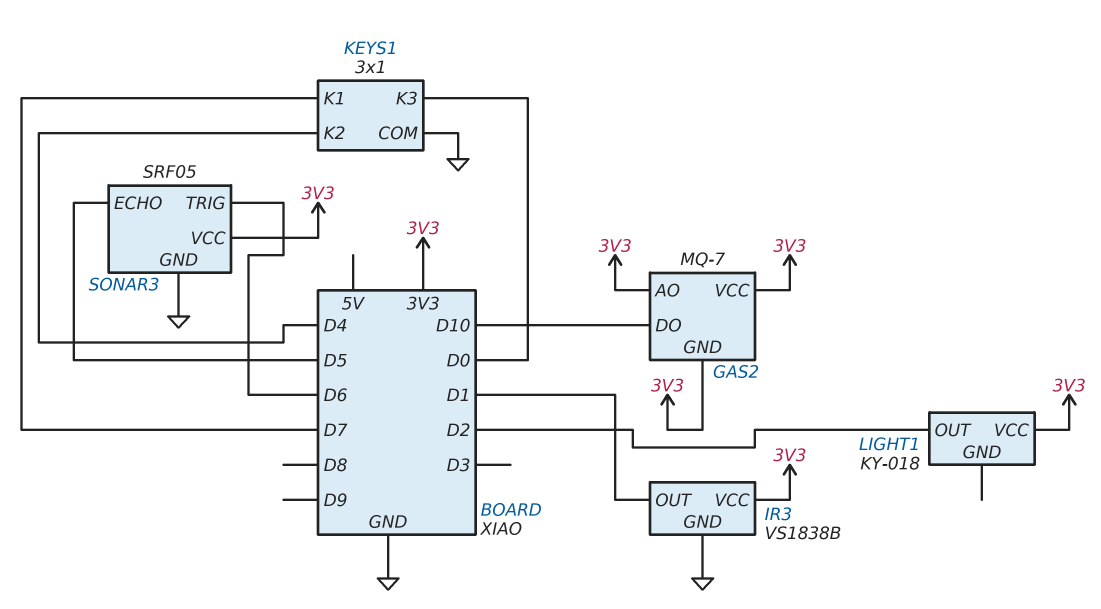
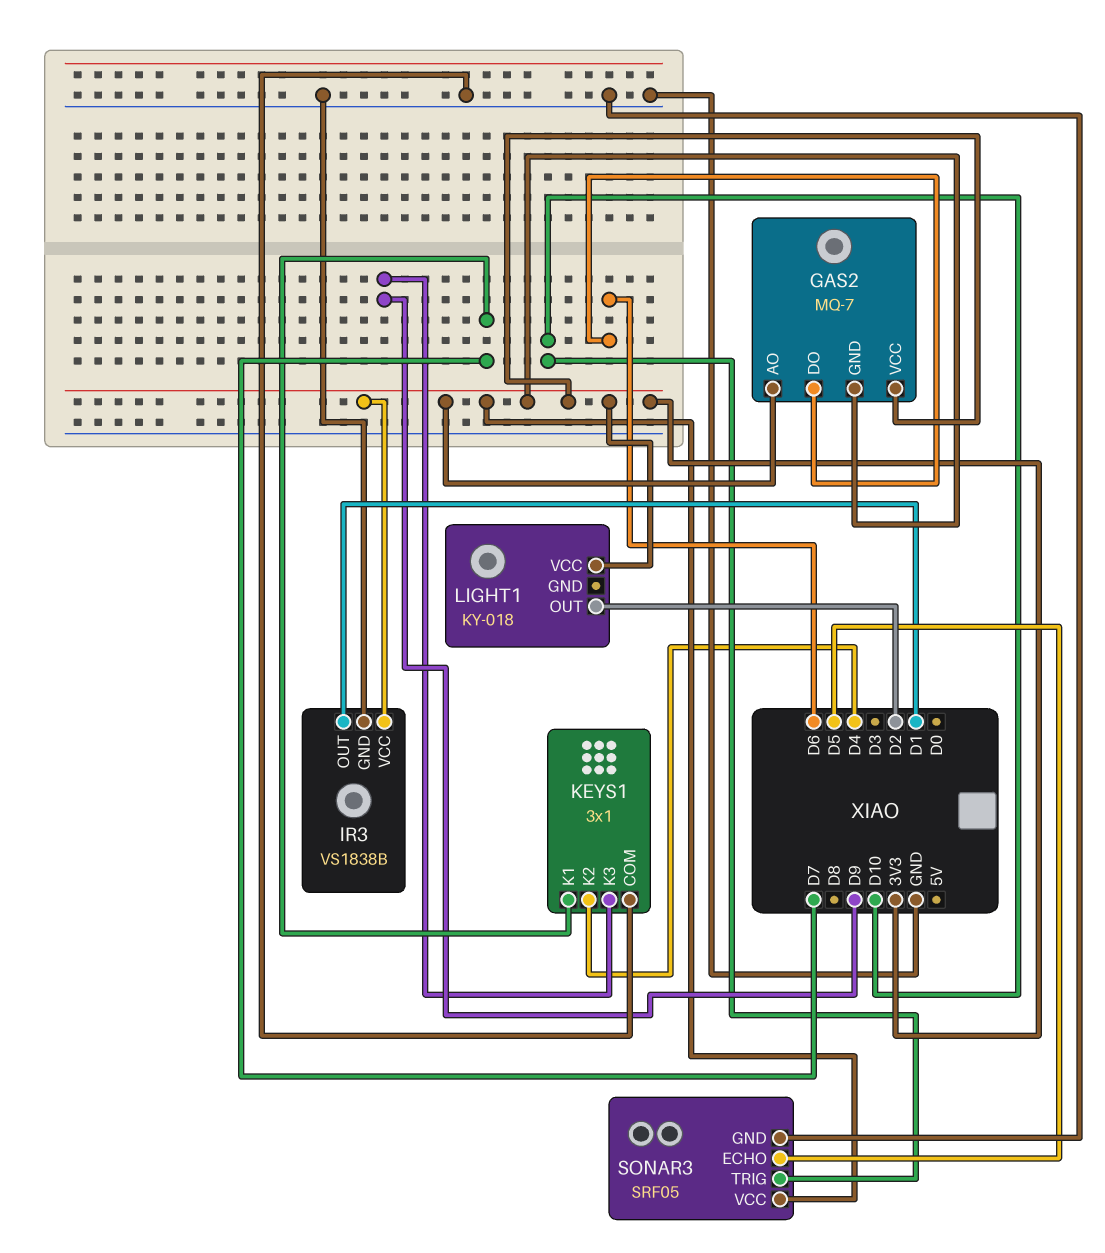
GAS2 pin DO: D10 -> D6
KEYS1 pin K3: D0 -> D9
SONAR3 pin TRIG: D6 -> D10

